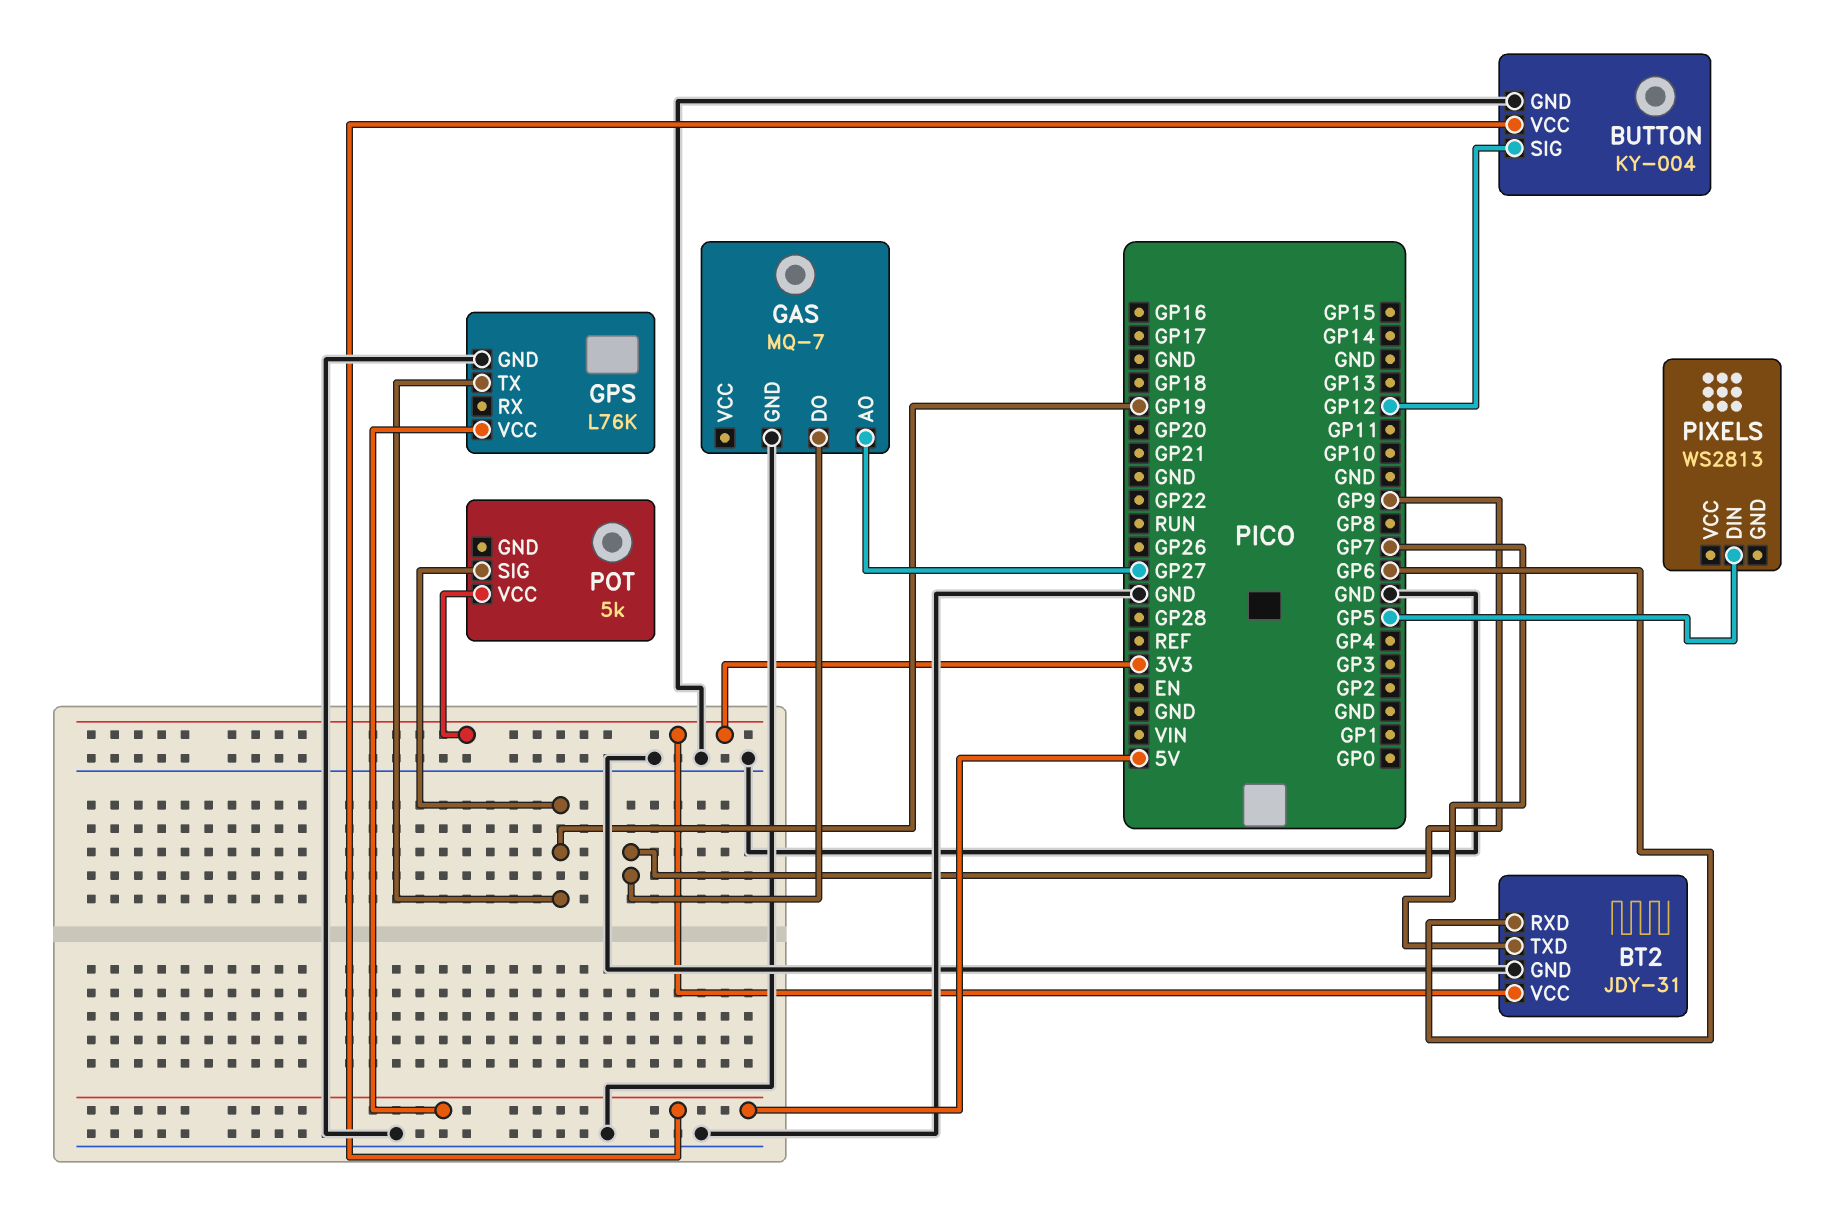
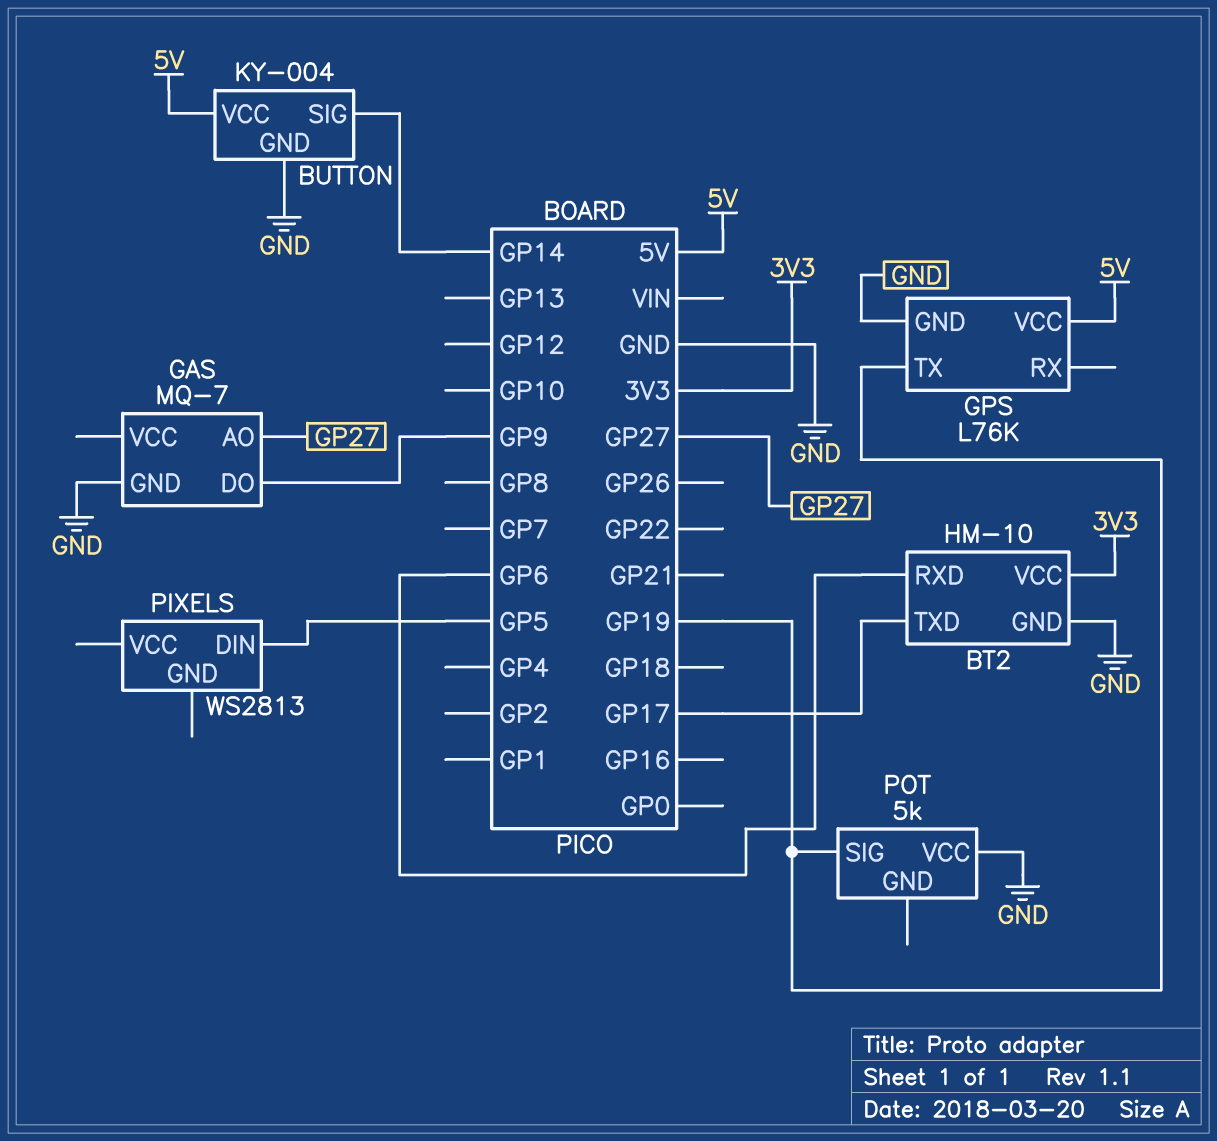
BT2: JDY-31 -> HM-10
BT2 pin TXD: GP7 -> GP17
BUTTON pin SIG: GP12 -> GP14
POT pin VCC: 3V3 -> GND

